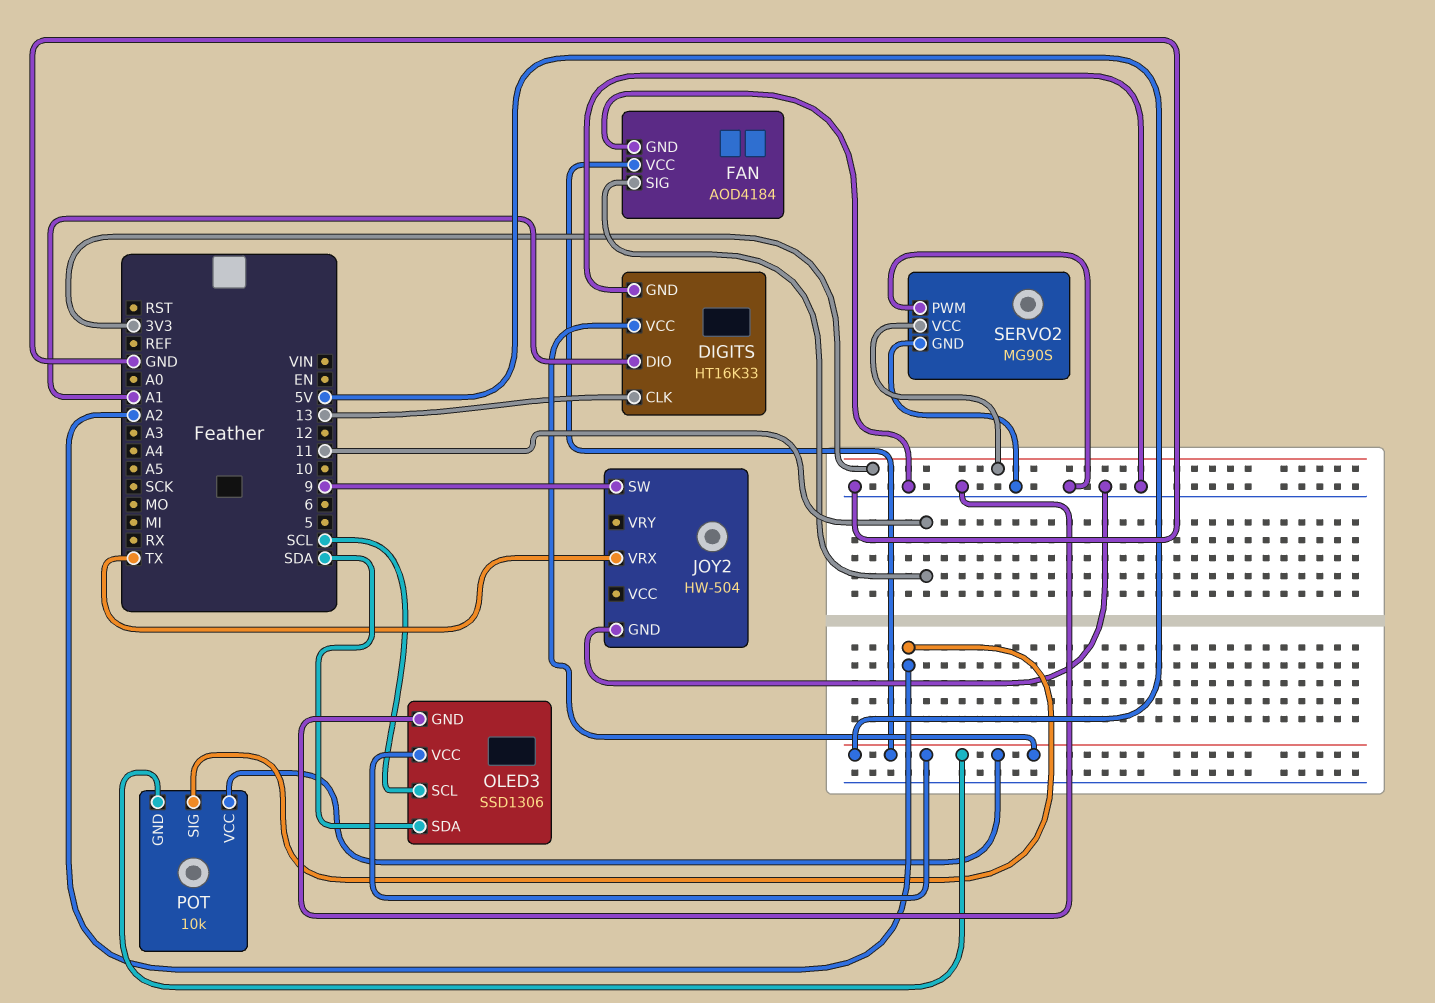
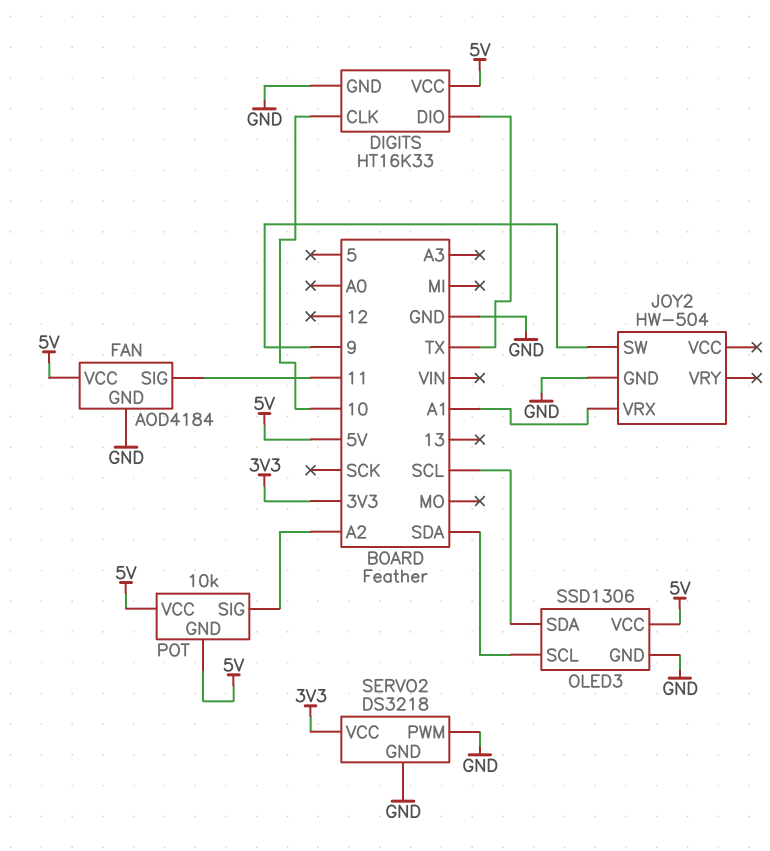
DIGITS pin CLK: 13 -> 10
DIGITS pin DIO: A1 -> TX
JOY2 pin VRX: TX -> A1
OLED3 pin SCL: SCL -> SDA
OLED3 pin SDA: SDA -> SCL
SERVO2: MG90S -> DS3218

